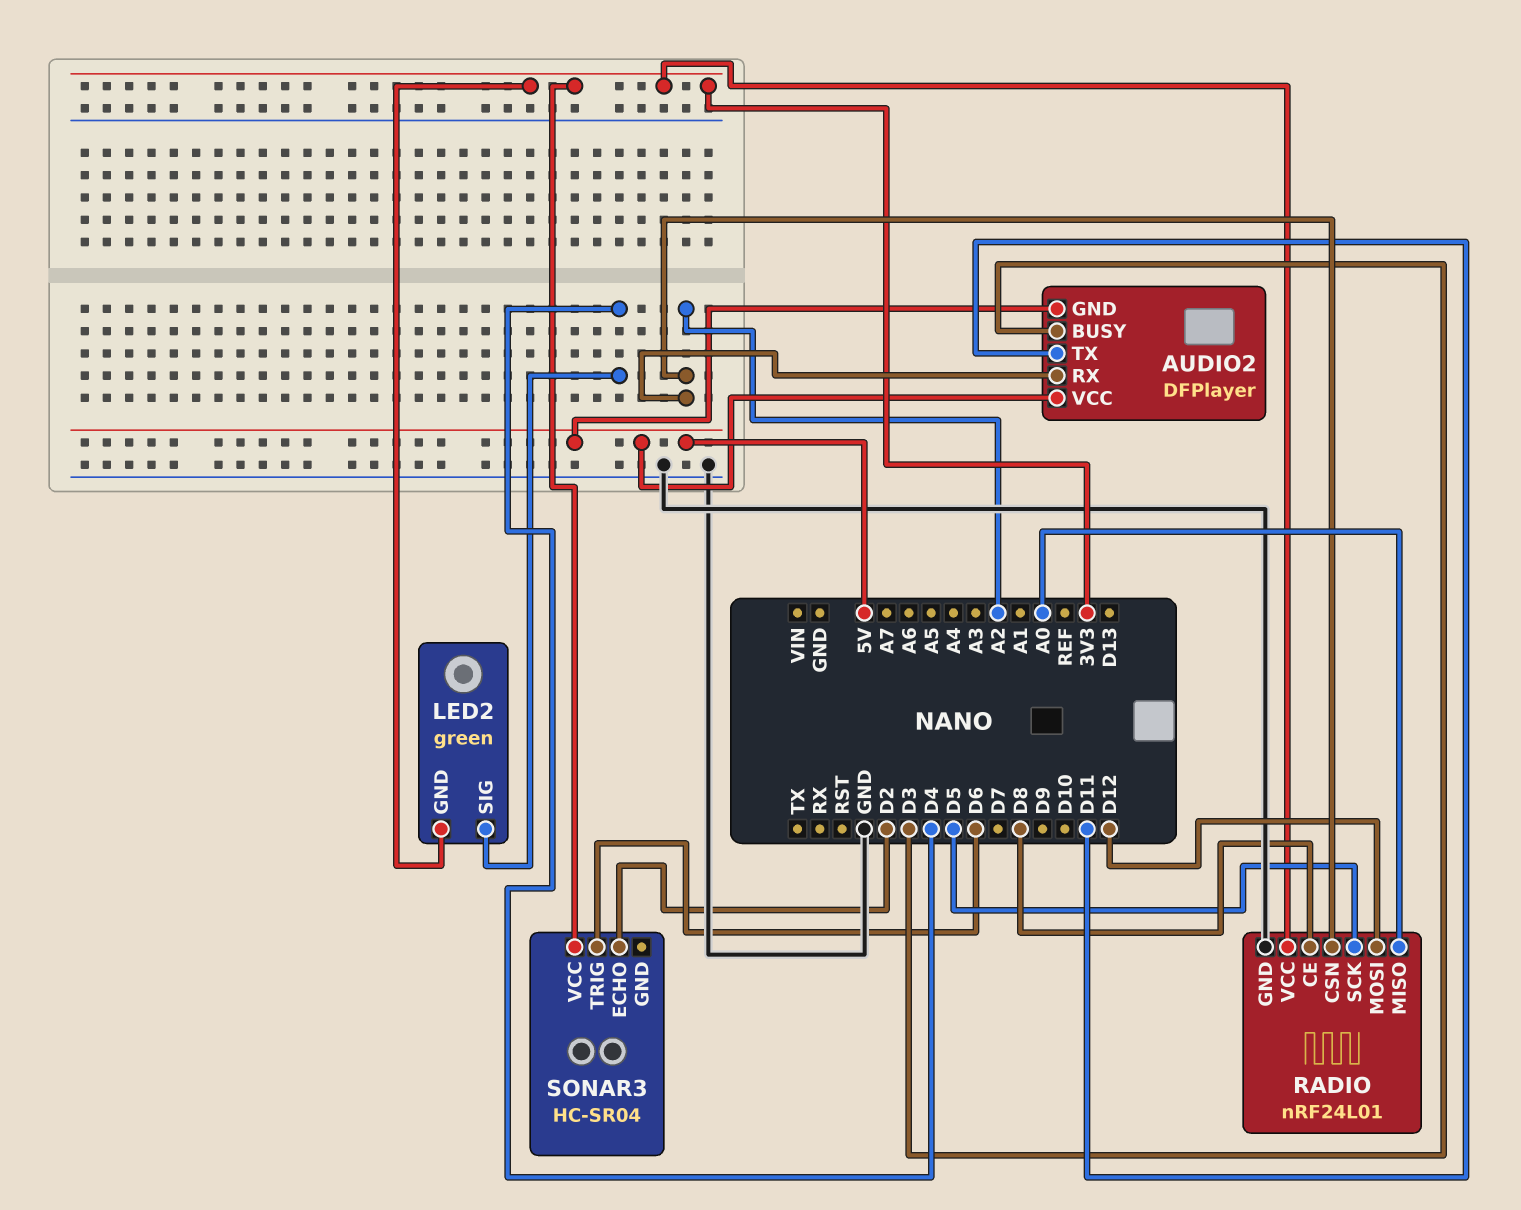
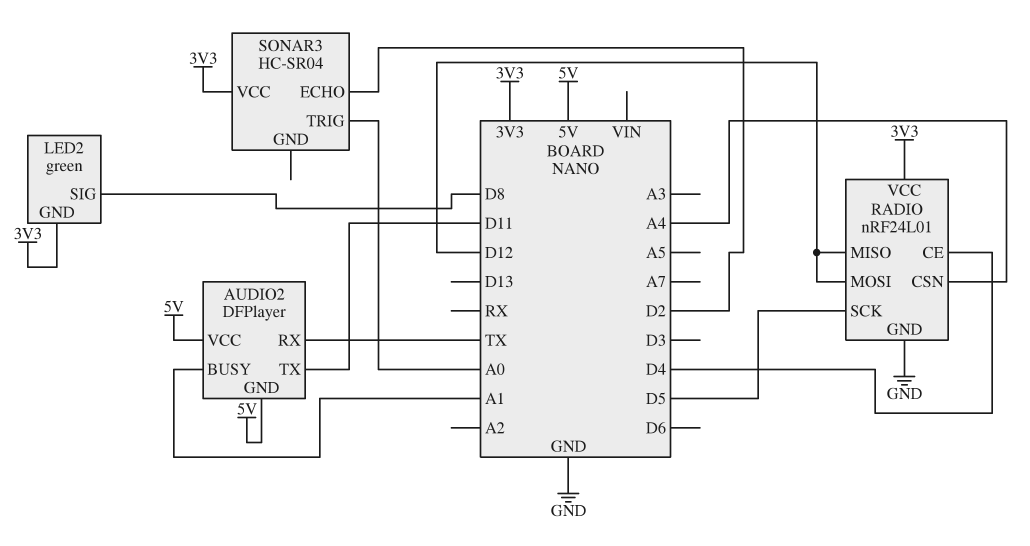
AUDIO2 pin BUSY: D3 -> A1
AUDIO2 pin RX: A2 -> TX
LED2 pin SIG: D4 -> D8
RADIO pin CE: D8 -> D4
RADIO pin CSN: A2 -> A4
RADIO pin MISO: A0 -> D12
SONAR3 pin TRIG: D6 -> A0

